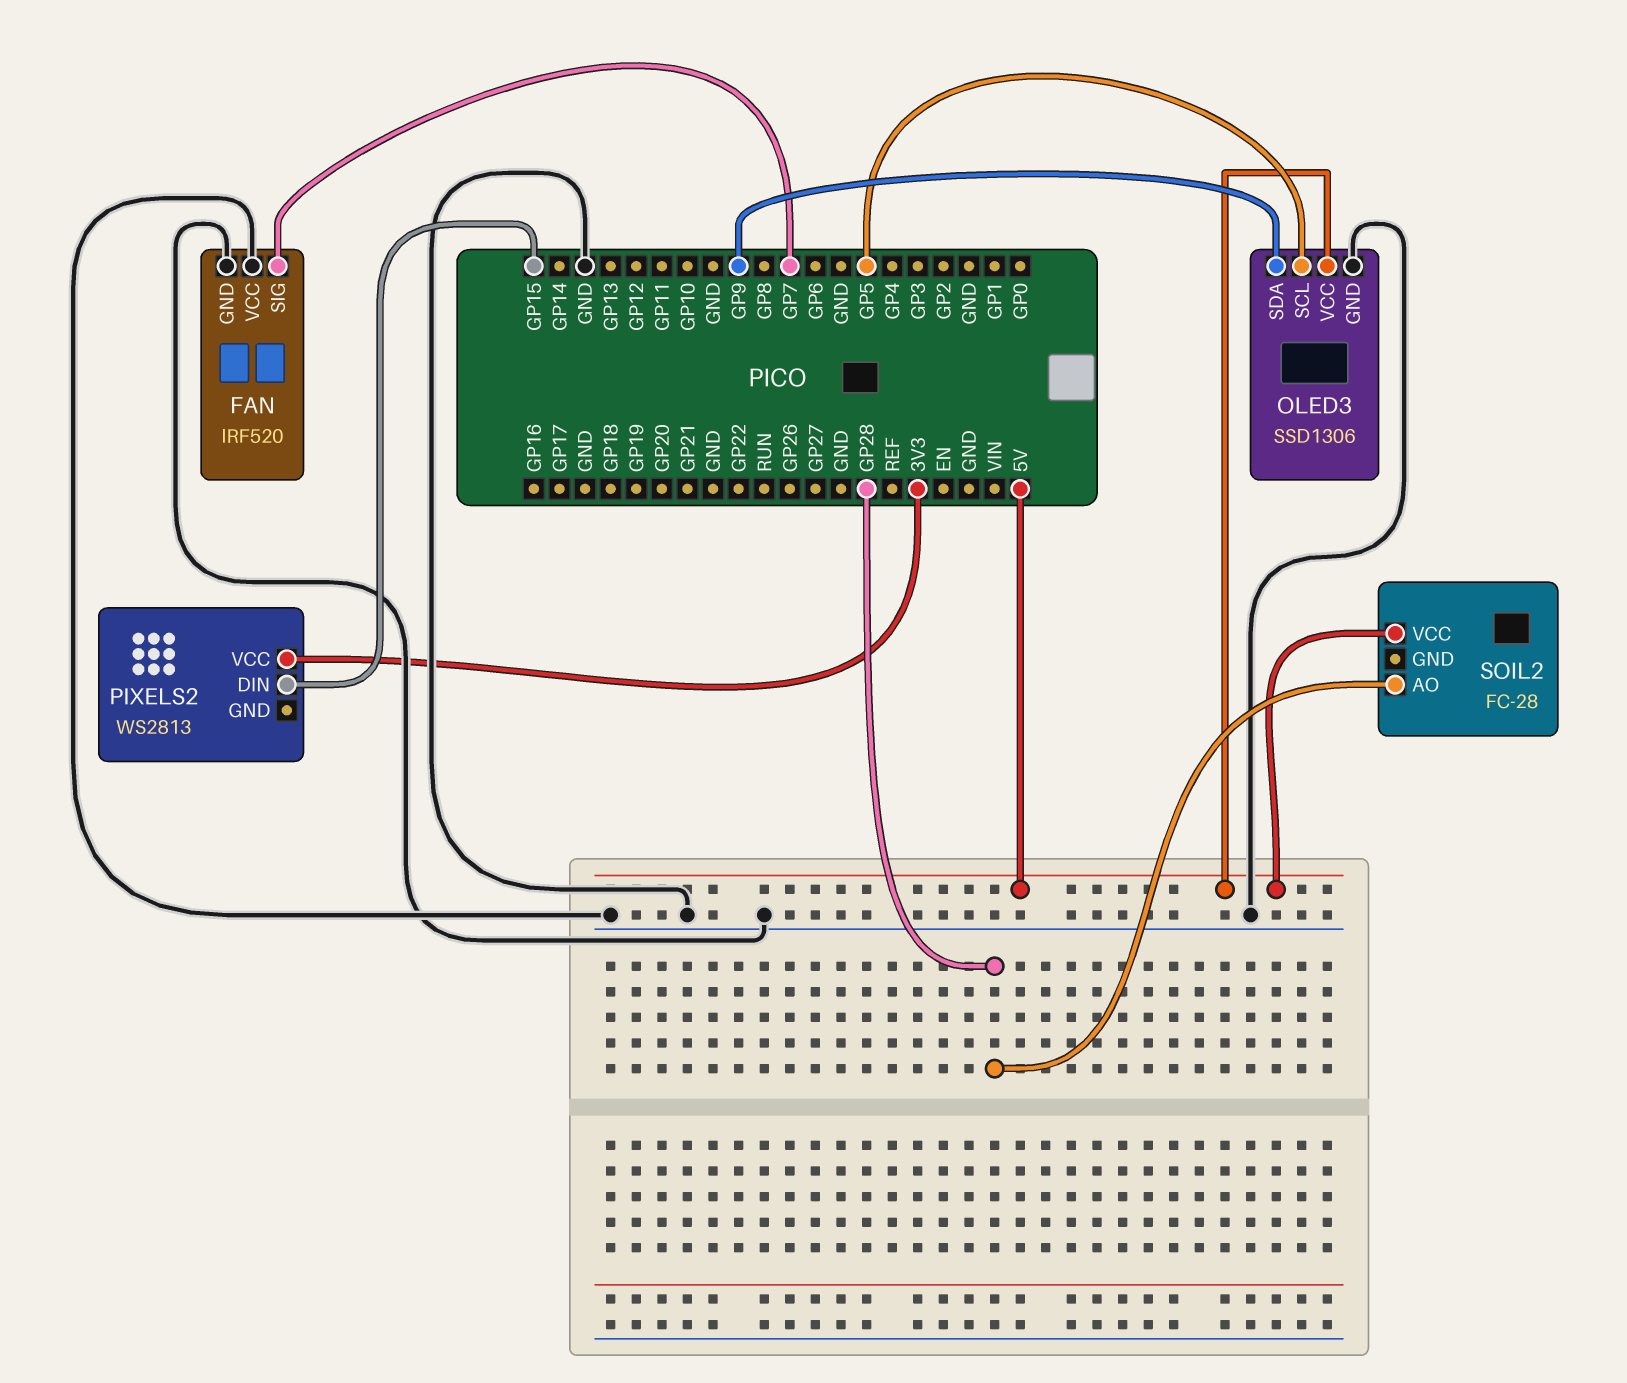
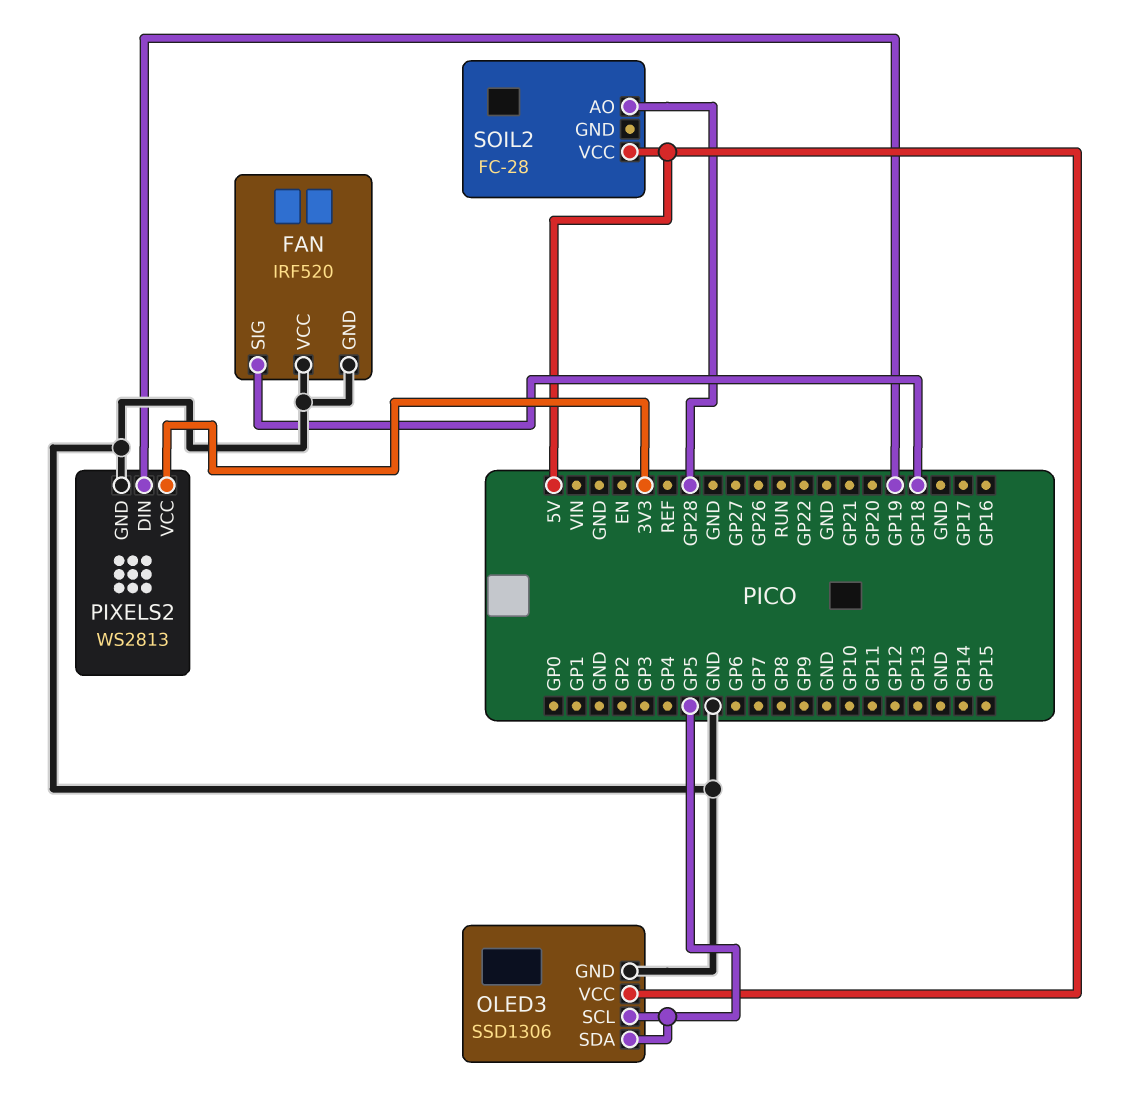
FAN pin SIG: GP7 -> GP18
OLED3 pin SDA: GP9 -> GP5
PIXELS2 pin DIN: GP15 -> GP19
PIXELS2 pin GND: none -> GND

